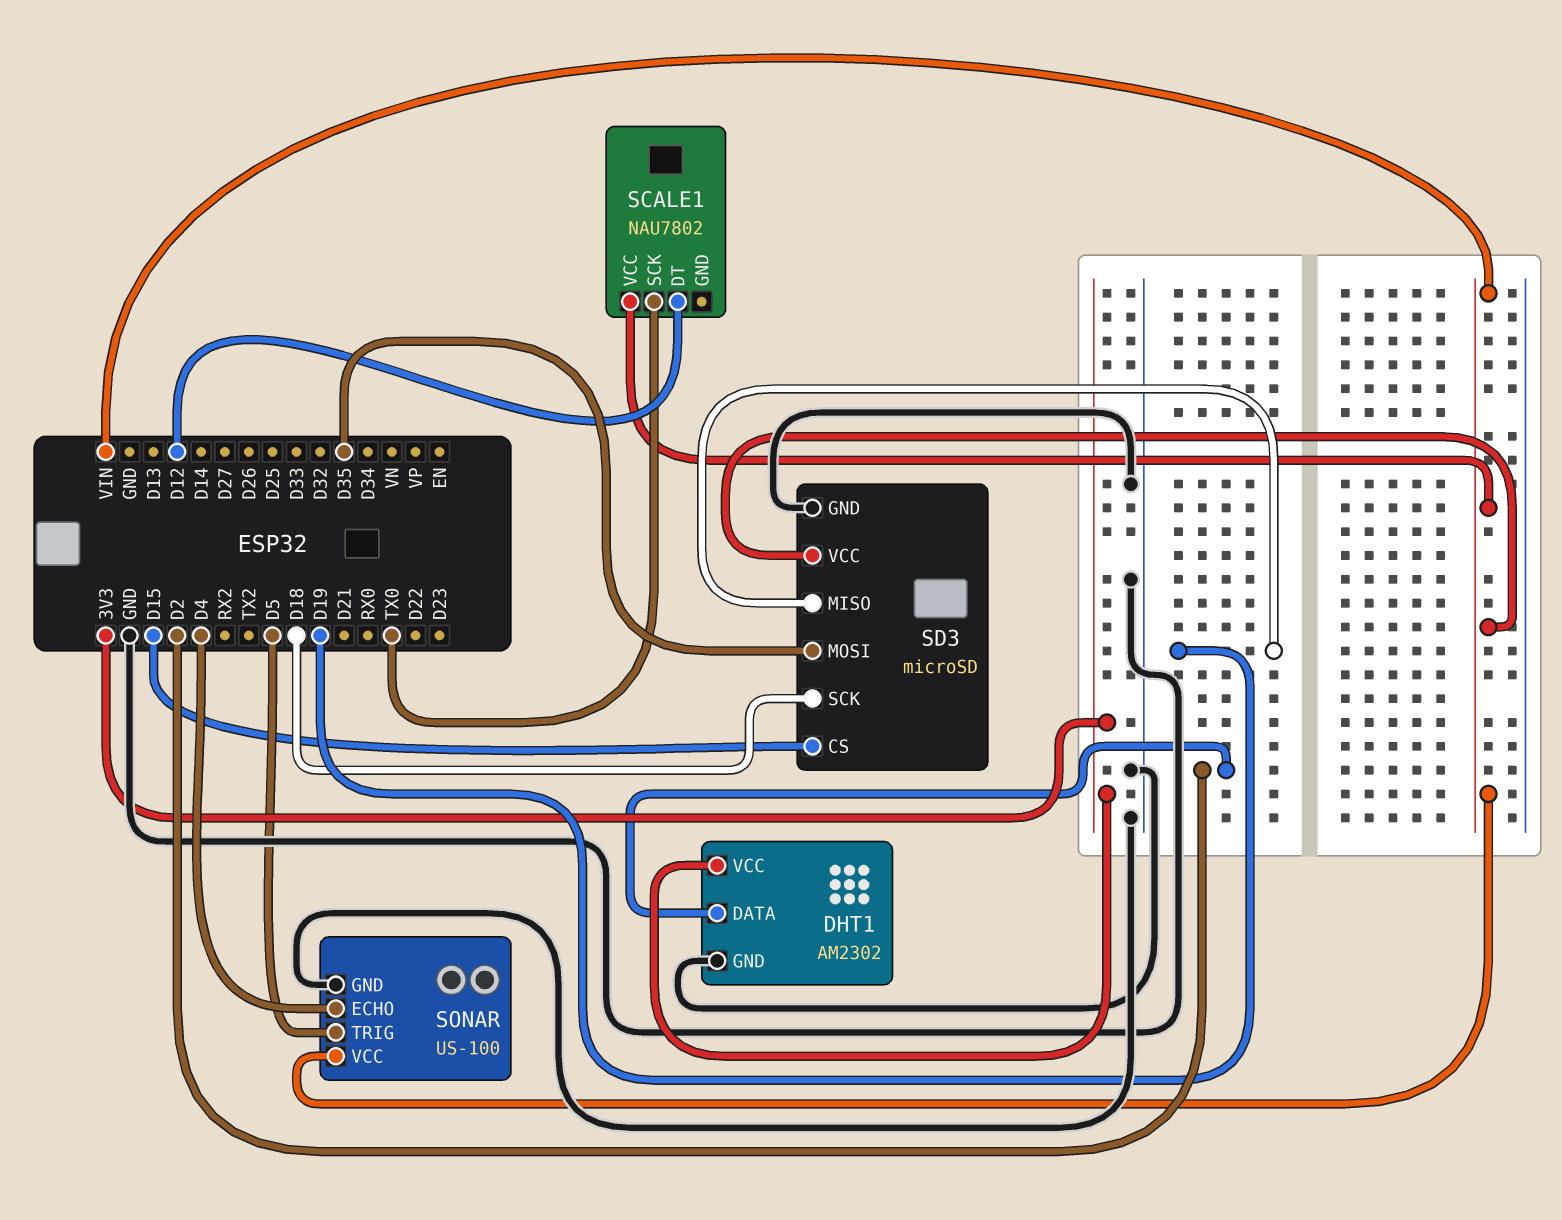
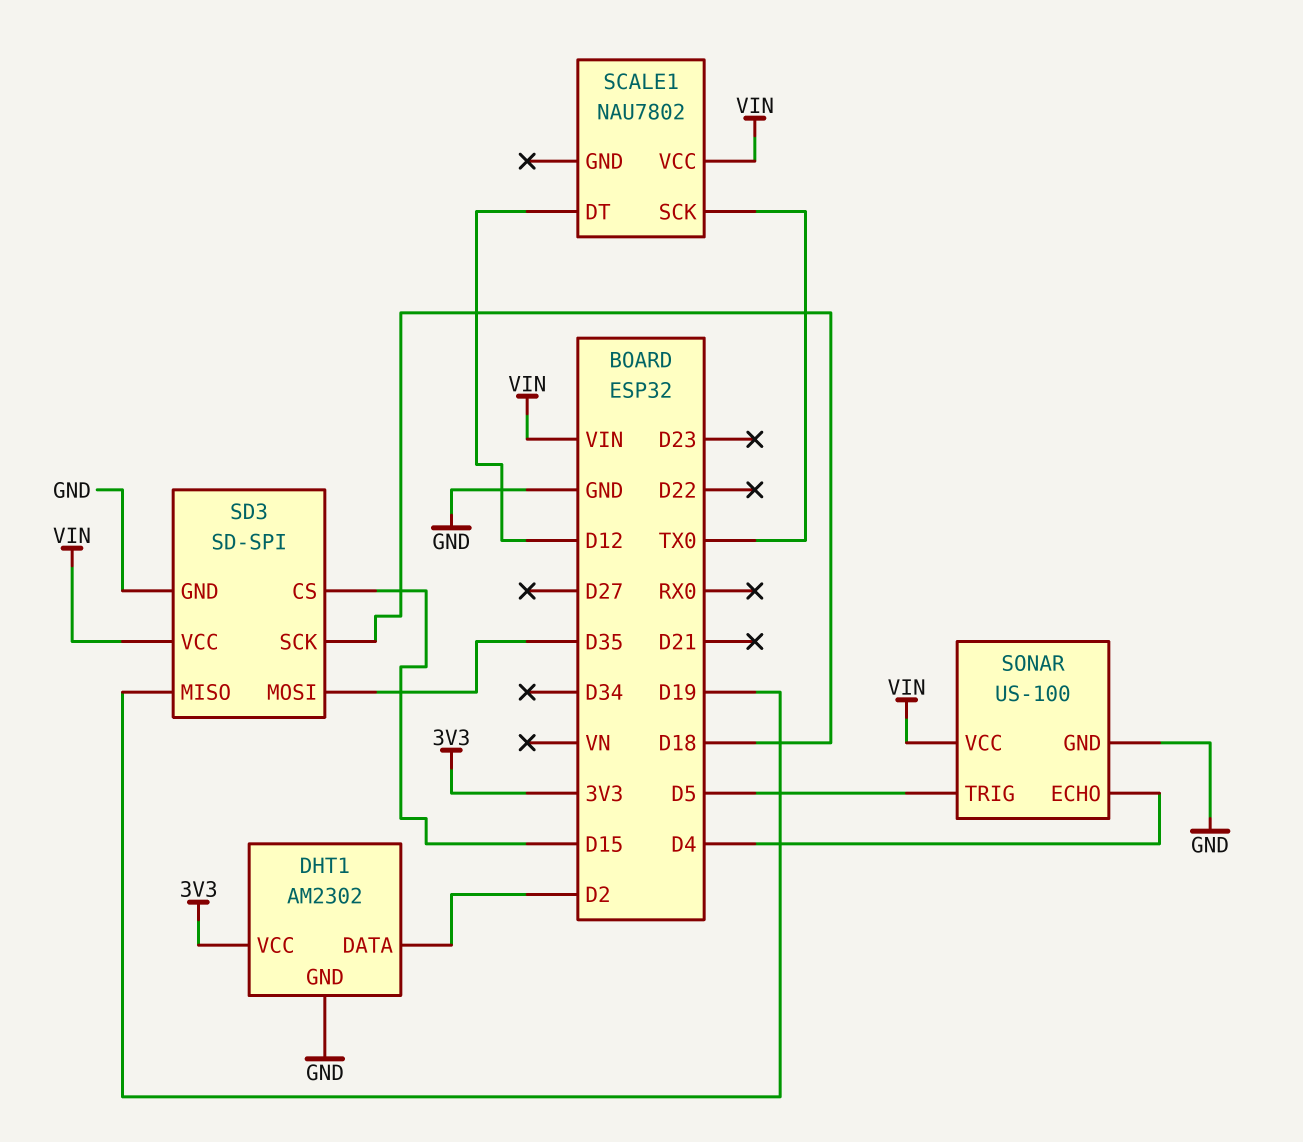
SD3: microSD -> SD-SPI

